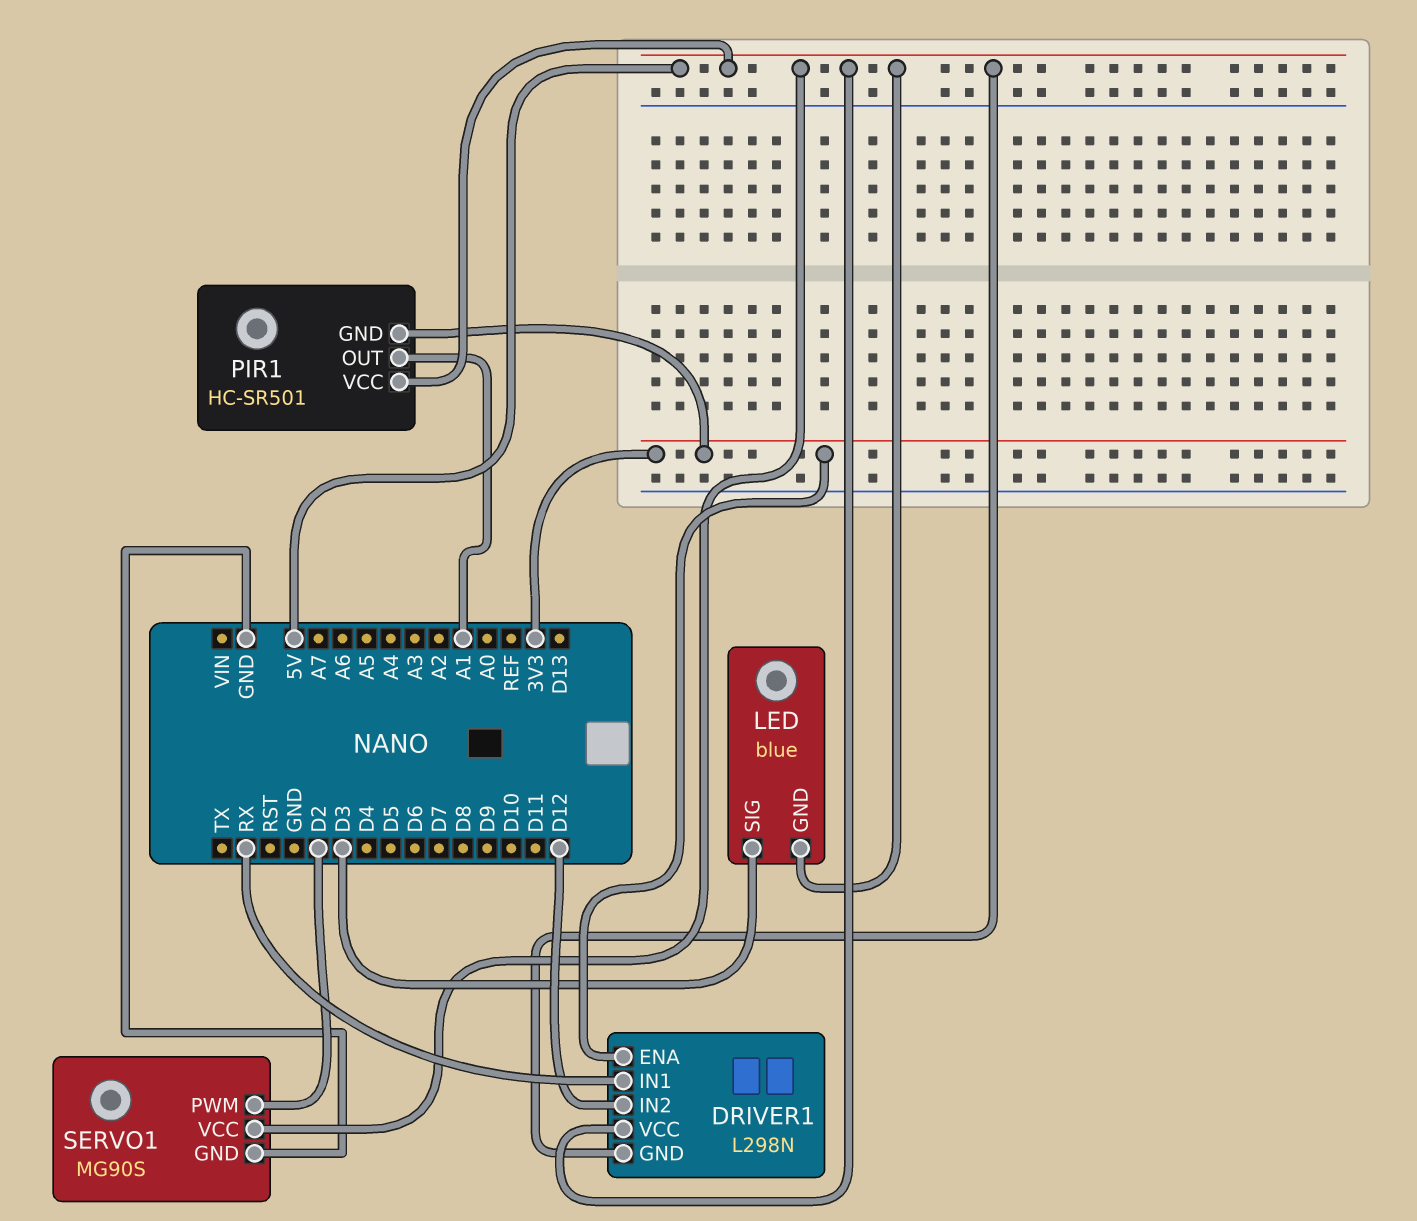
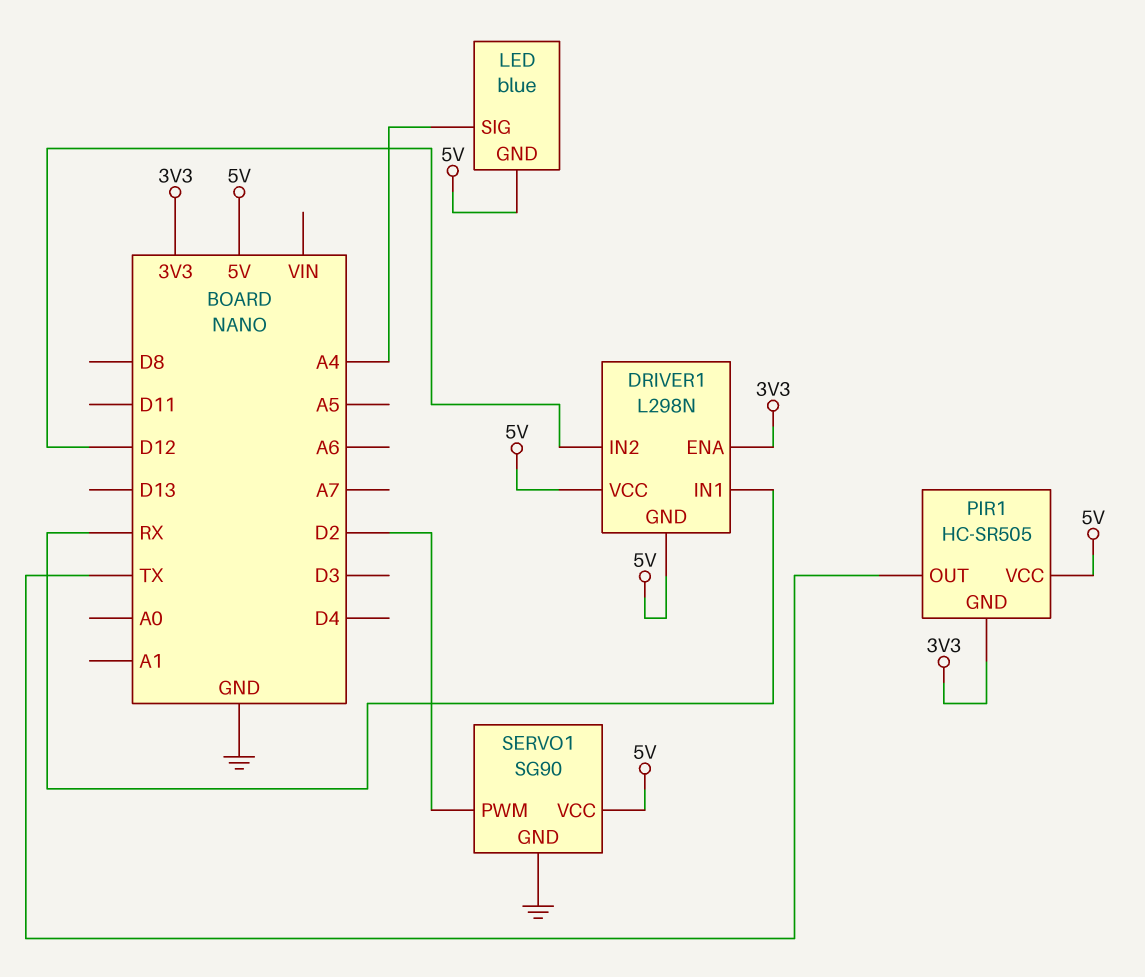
LED pin SIG: D3 -> A4
PIR1: HC-SR501 -> HC-SR505
PIR1 pin OUT: A1 -> TX
SERVO1: MG90S -> SG90

